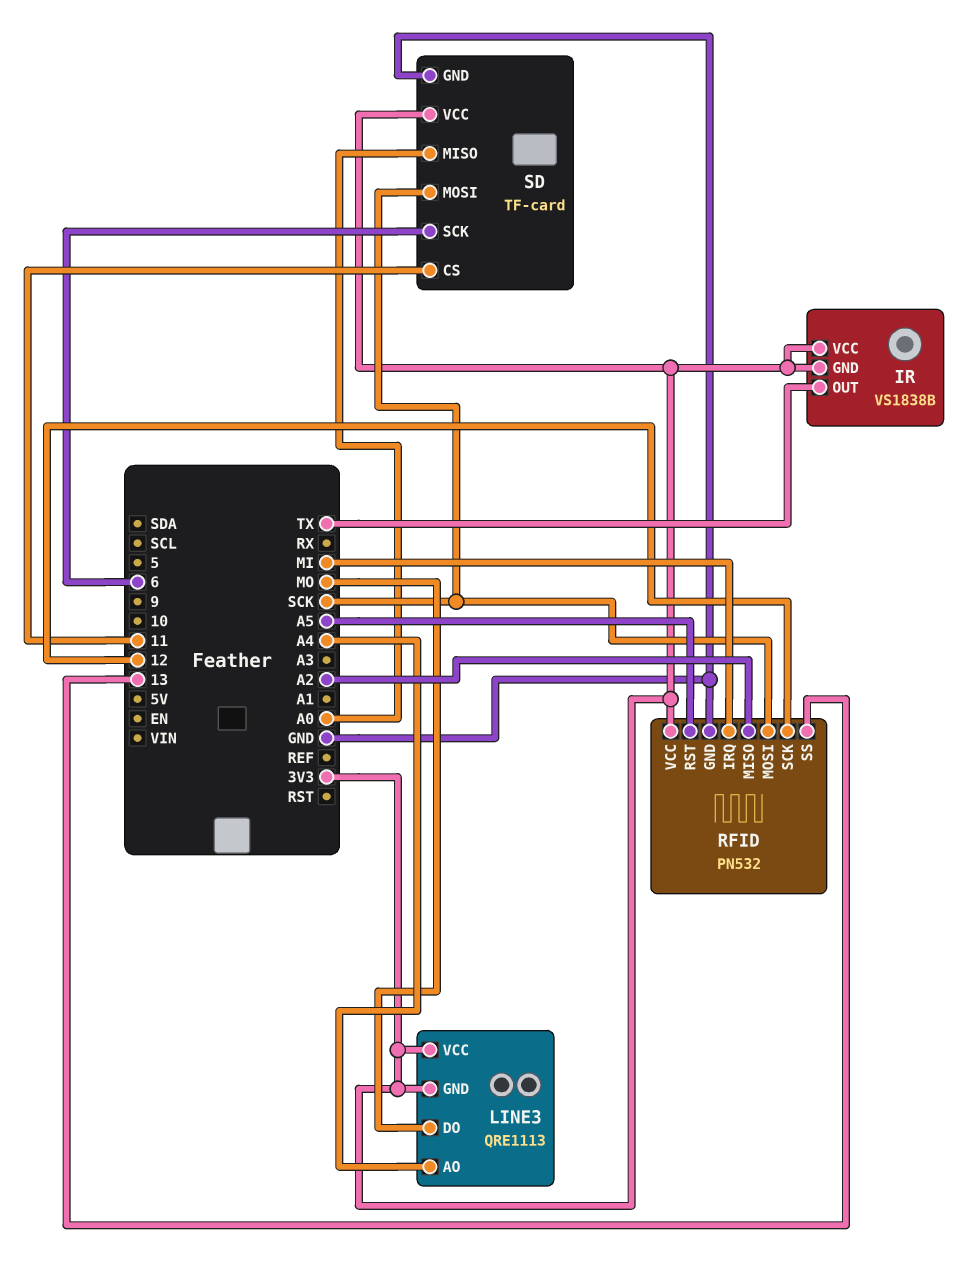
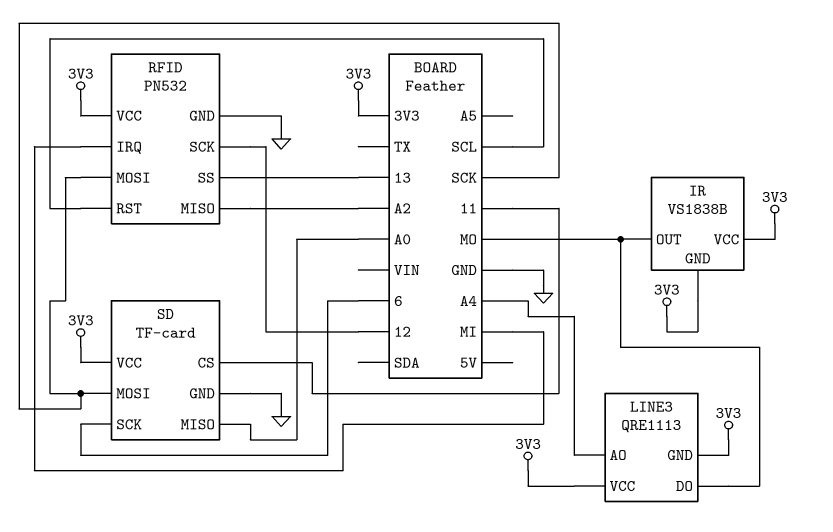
IR pin OUT: TX -> MO
RFID pin RST: A5 -> SCL

